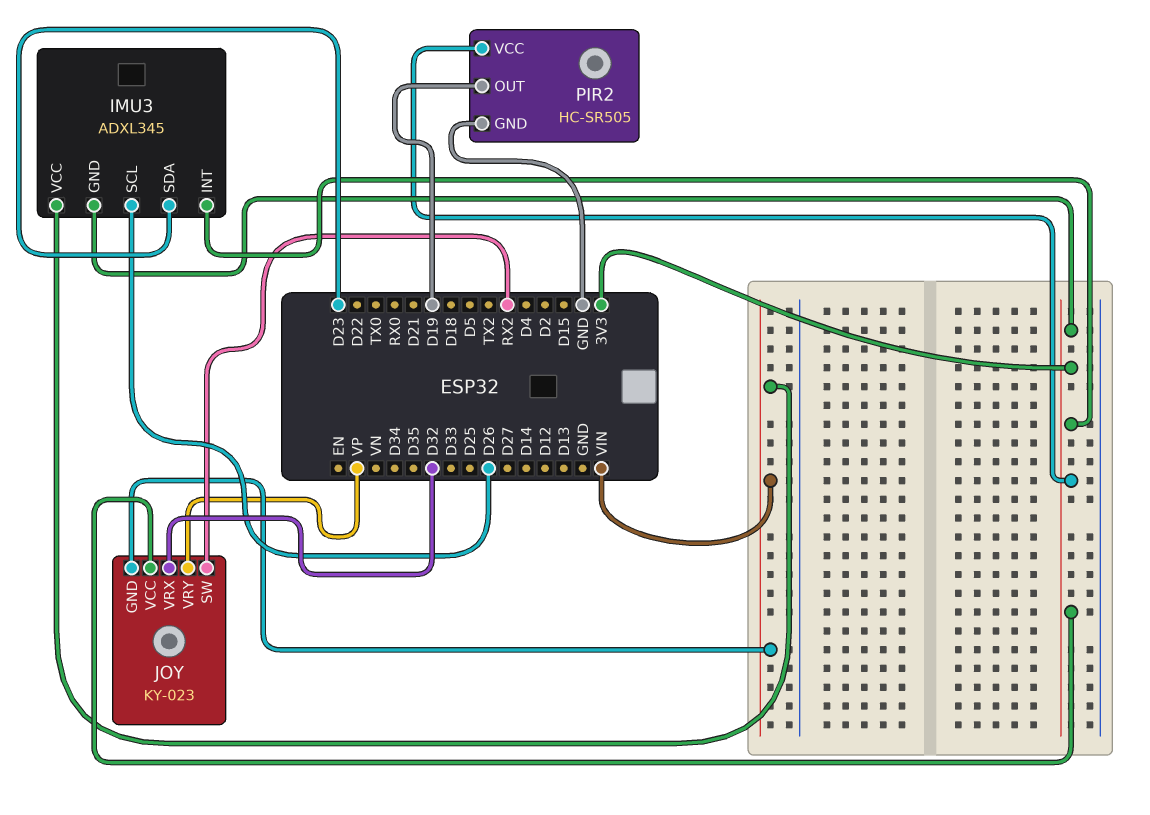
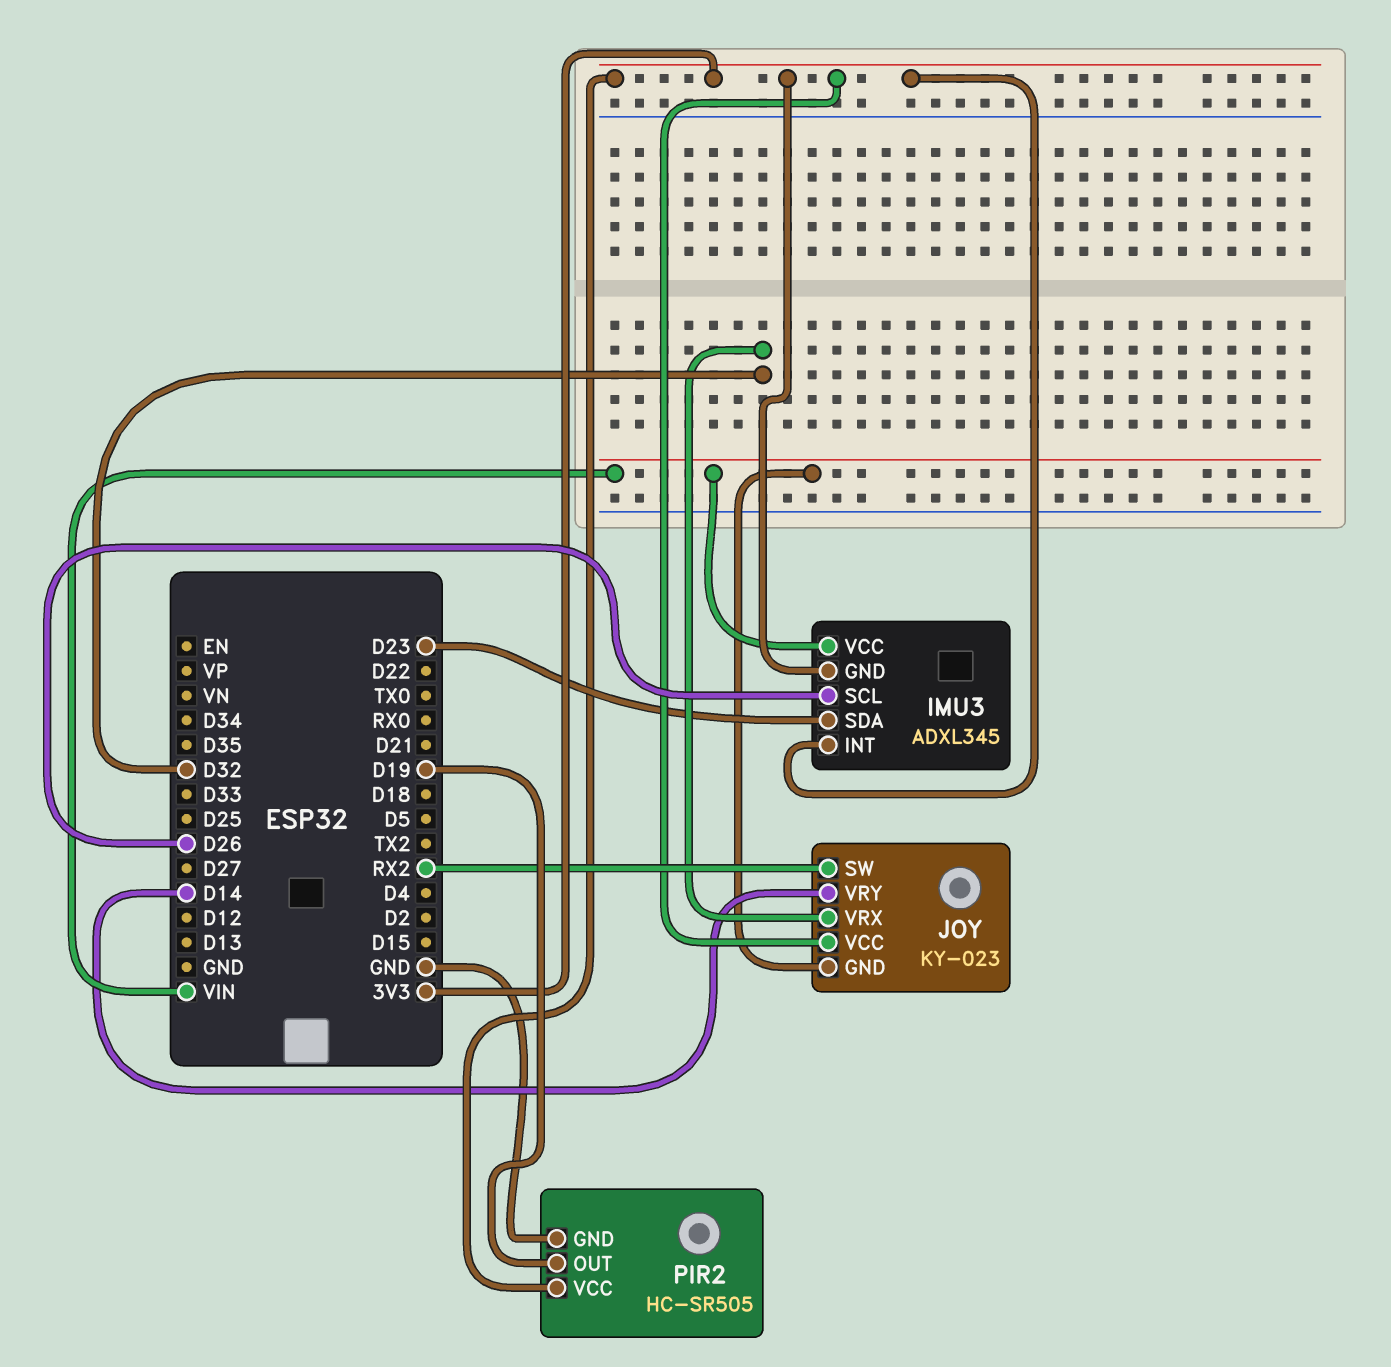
JOY pin VRY: VP -> D14

